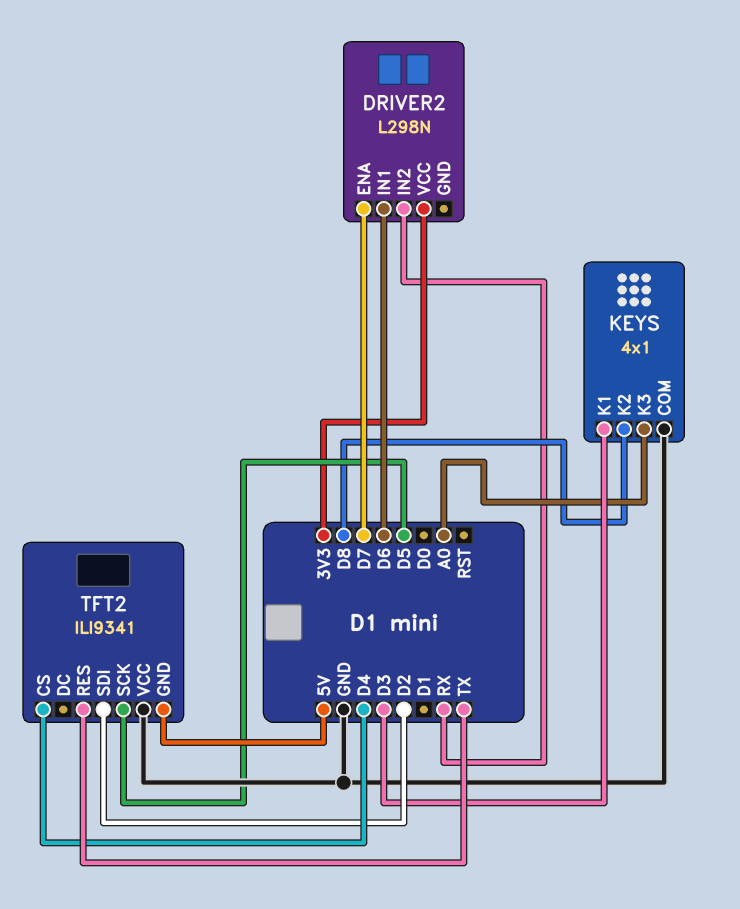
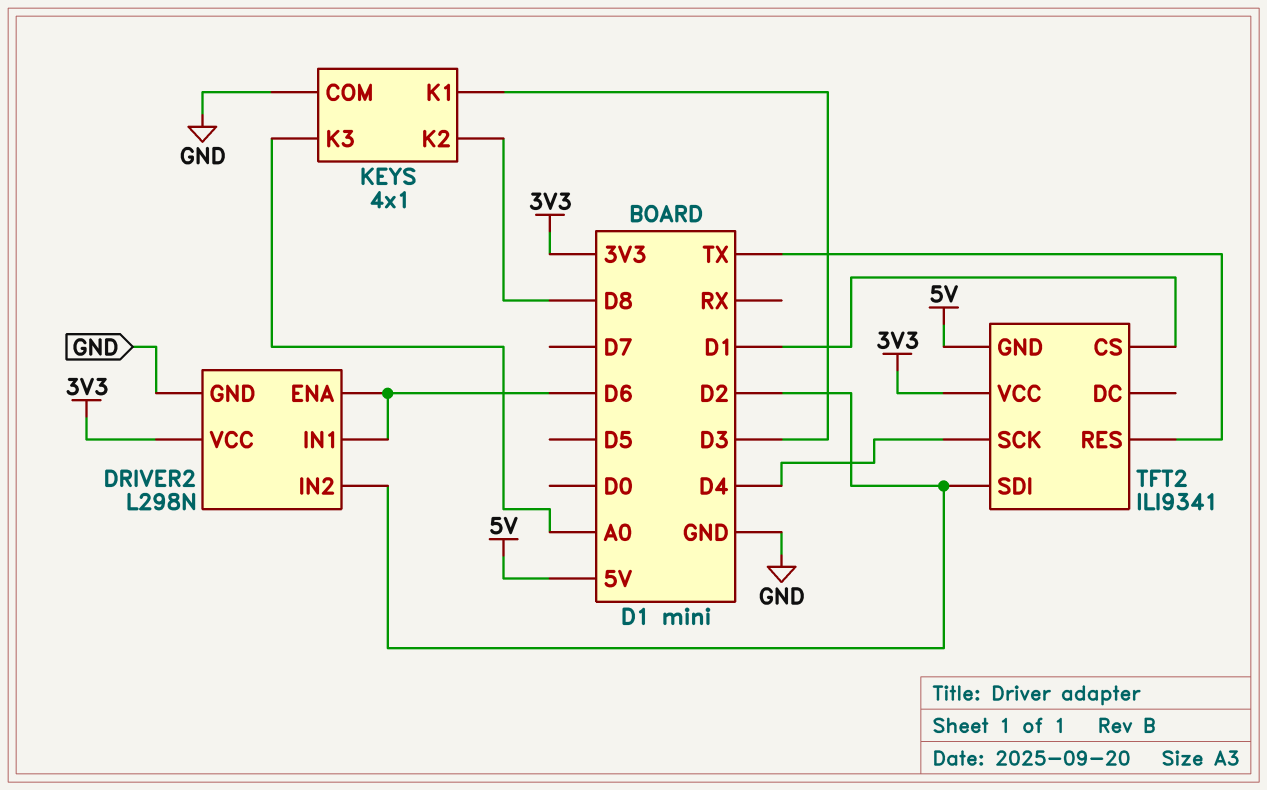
DRIVER2 pin ENA: D7 -> D6
DRIVER2 pin GND: none -> GND
DRIVER2 pin IN2: RX -> D2
TFT2 pin CS: D4 -> D1
TFT2 pin SCK: D5 -> D4
TFT2 pin VCC: GND -> 3V3

